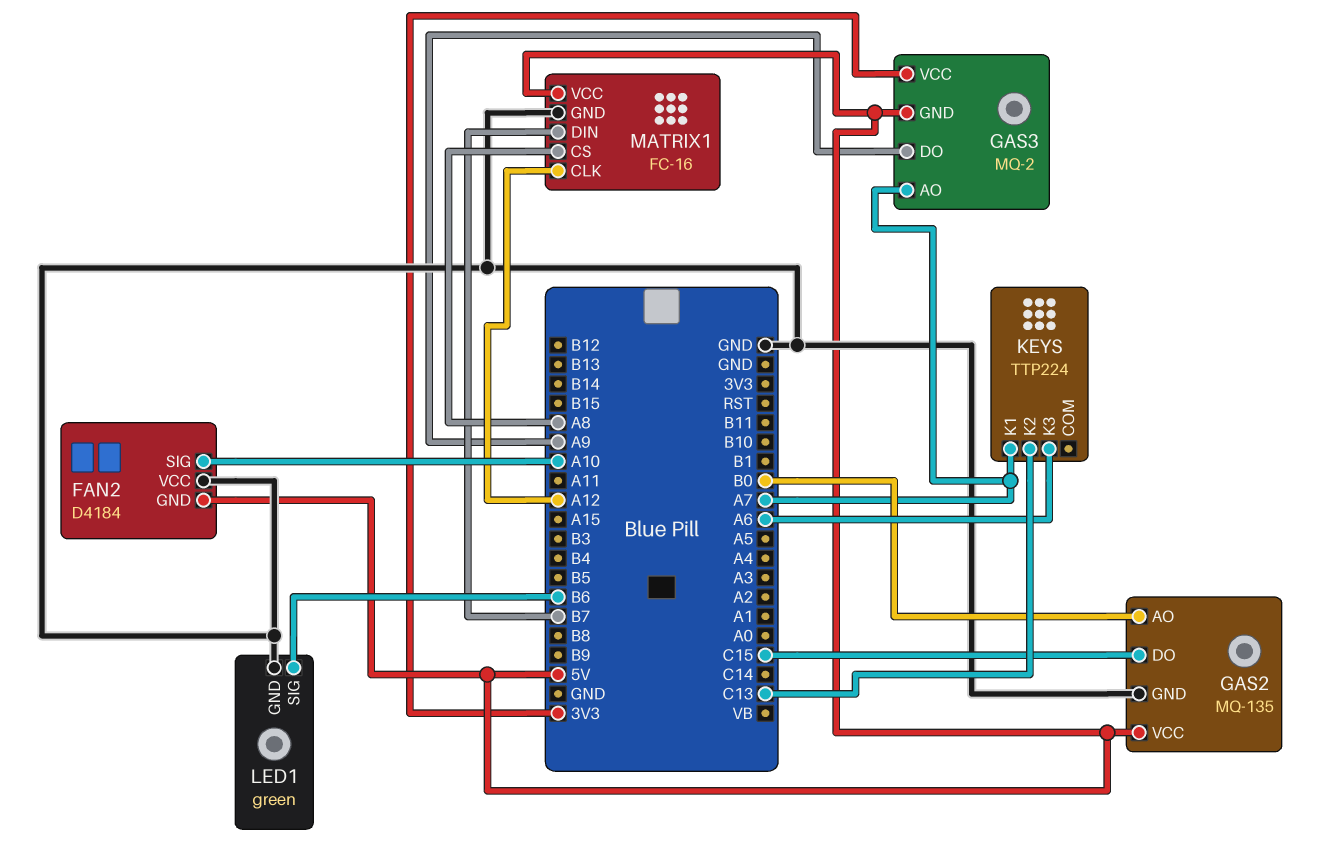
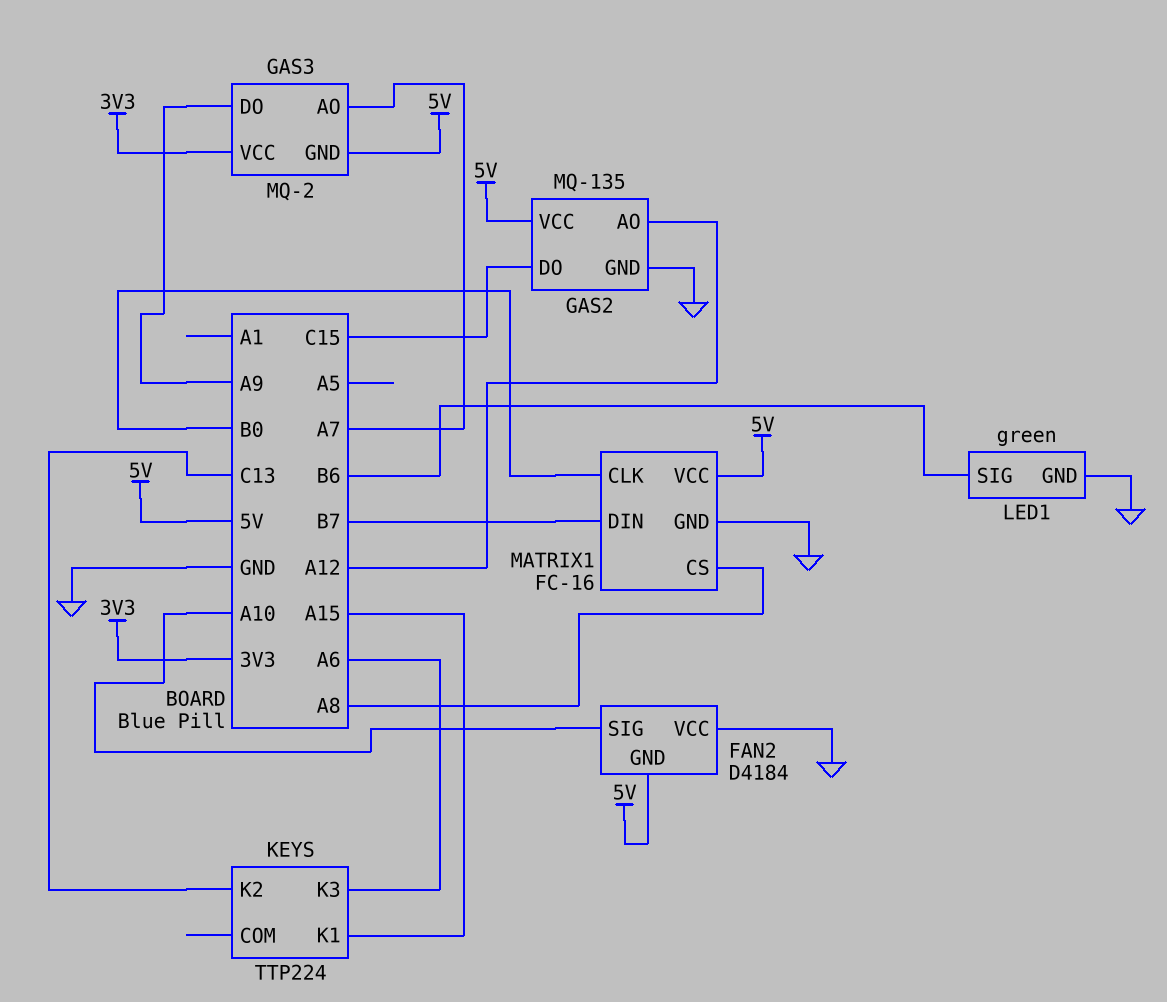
GAS2 pin AO: B0 -> A12
KEYS pin K1: A7 -> A15
MATRIX1 pin CLK: A12 -> B0

